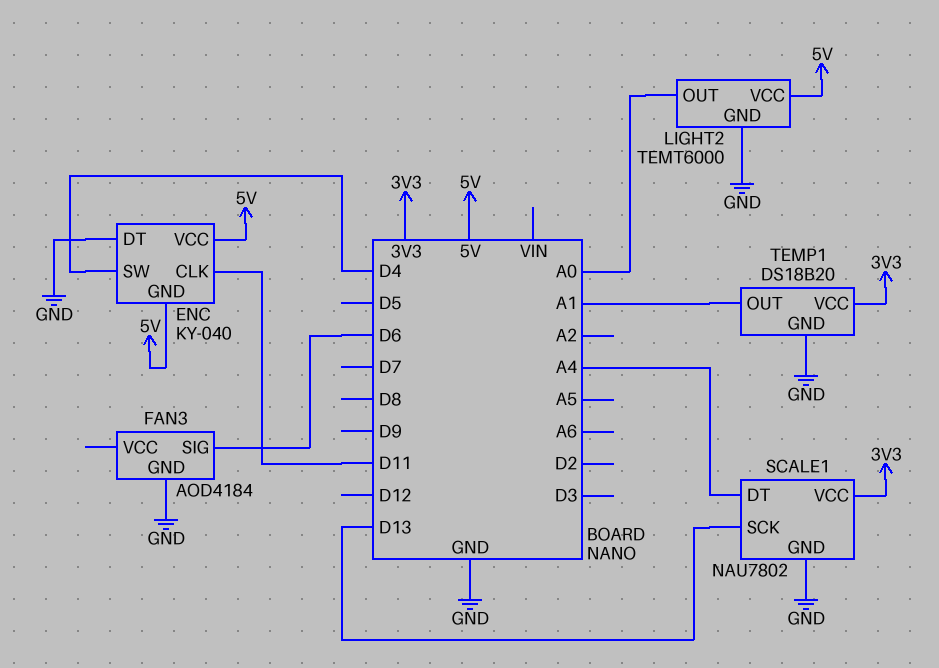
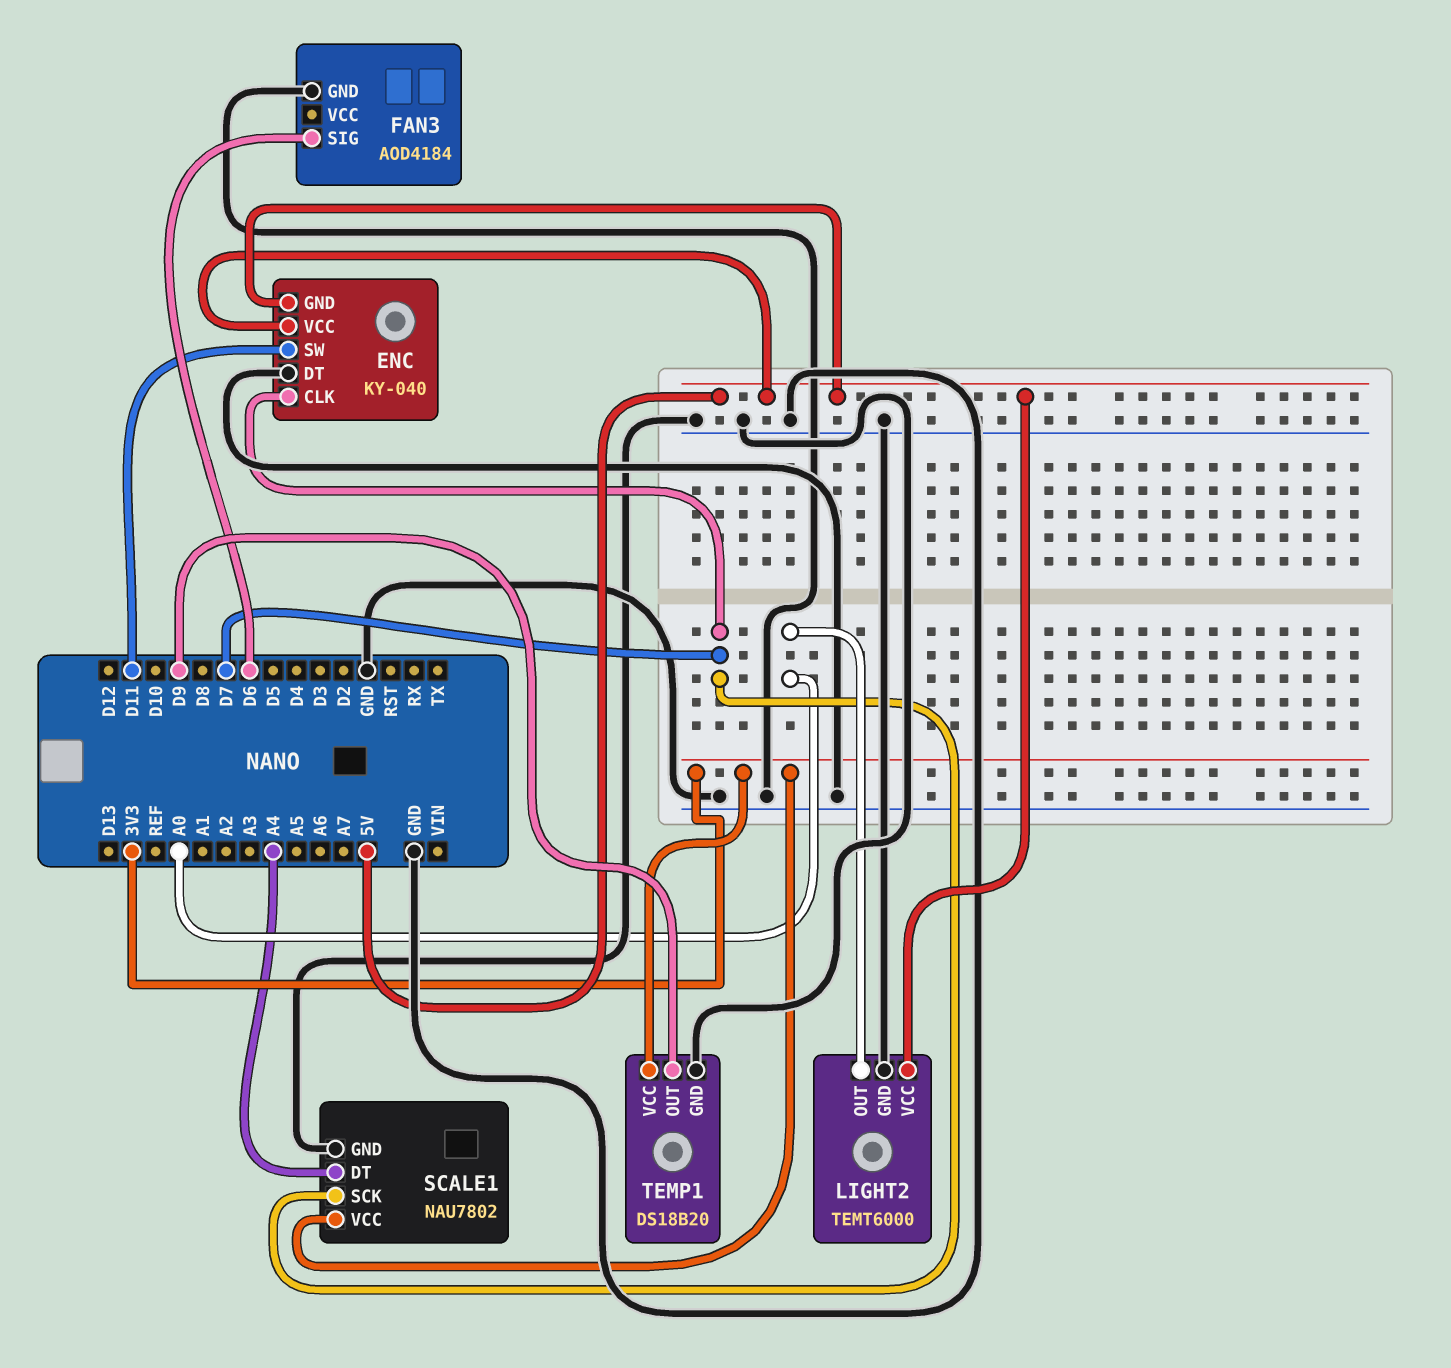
ENC pin CLK: D11 -> D7
ENC pin SW: D4 -> D11
SCALE1 pin SCK: D13 -> D7
TEMP1 pin OUT: A1 -> D9

